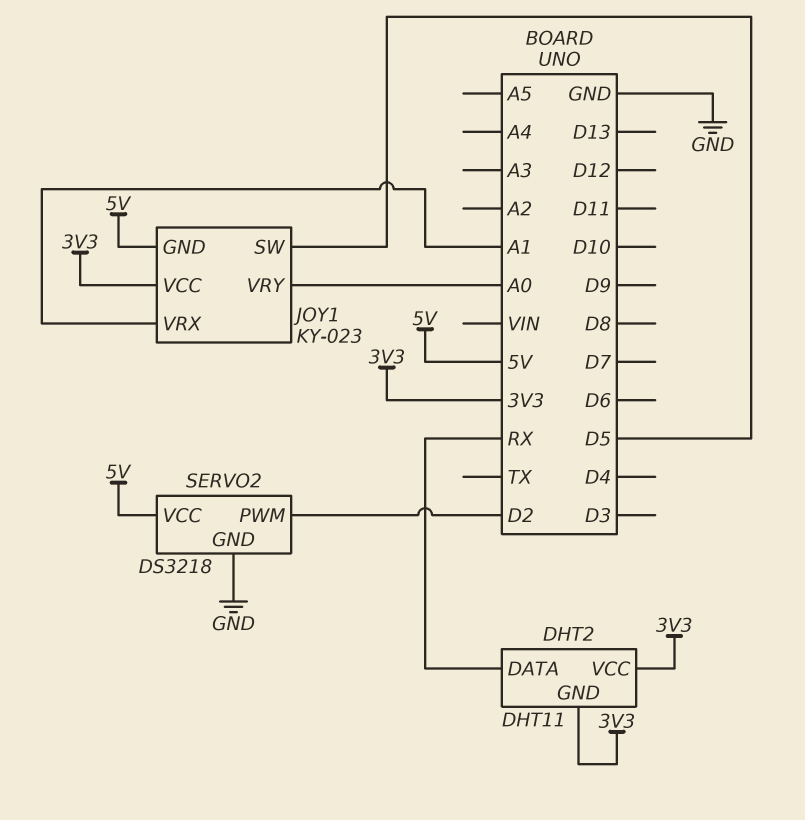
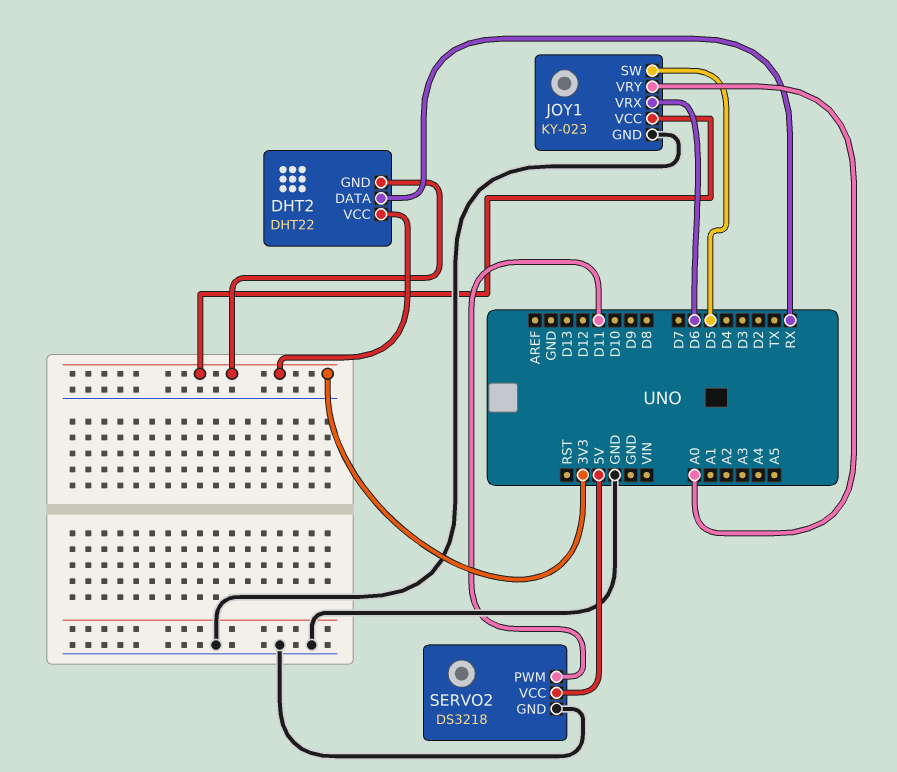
DHT2: DHT11 -> DHT22
JOY1 pin GND: 5V -> GND
JOY1 pin VRX: A1 -> D6
SERVO2 pin PWM: D2 -> D11

